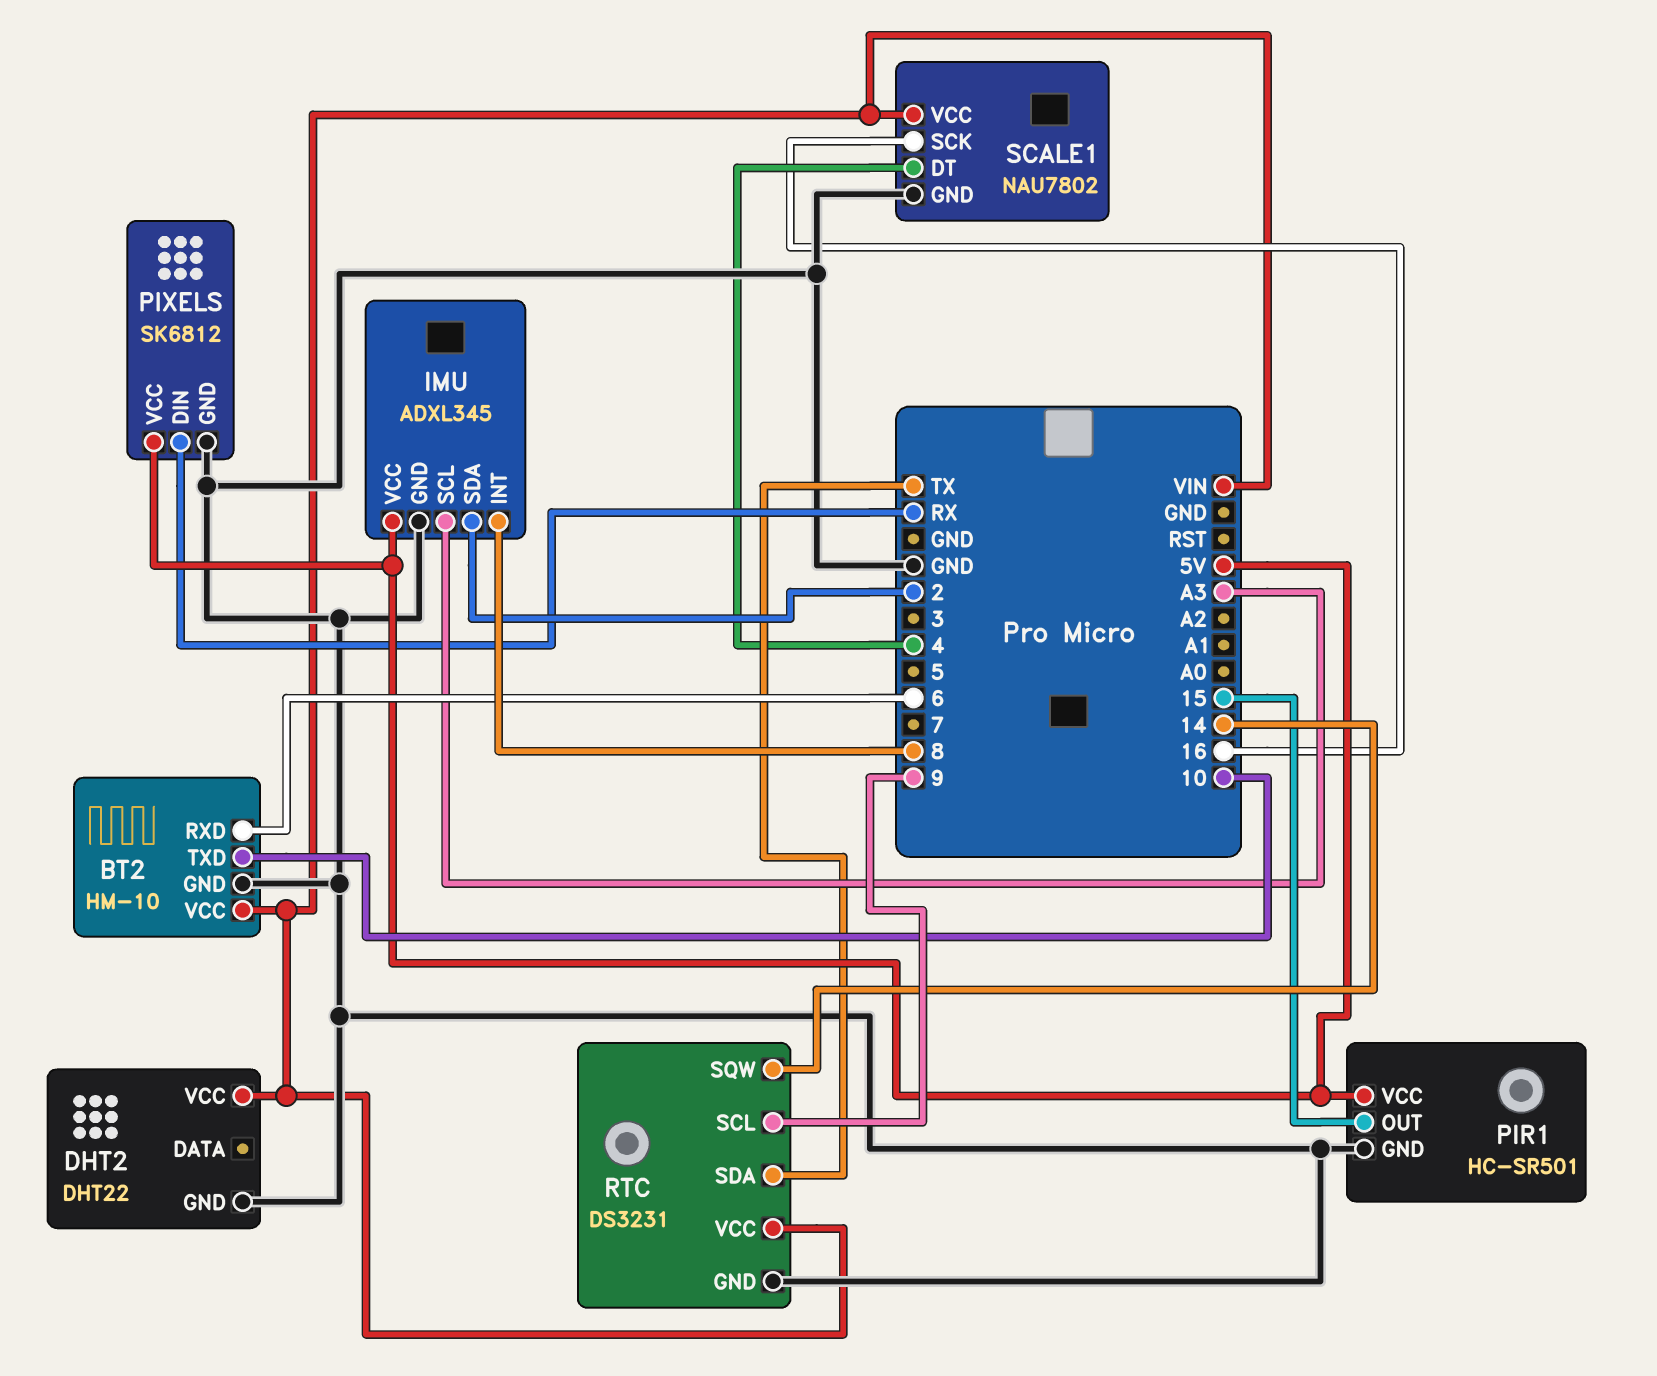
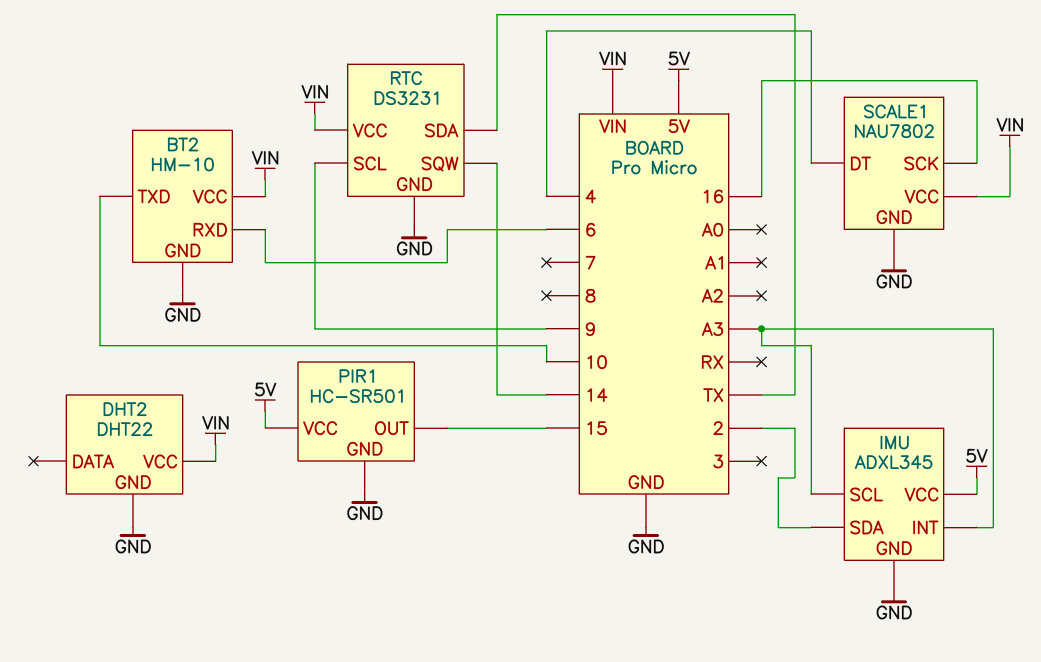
IMU pin INT: 8 -> A3
PIXELS: SK6812 -> none
PIXELS pin DIN: RX -> none
PIXELS pin GND: GND -> none
PIXELS pin VCC: 5V -> none

